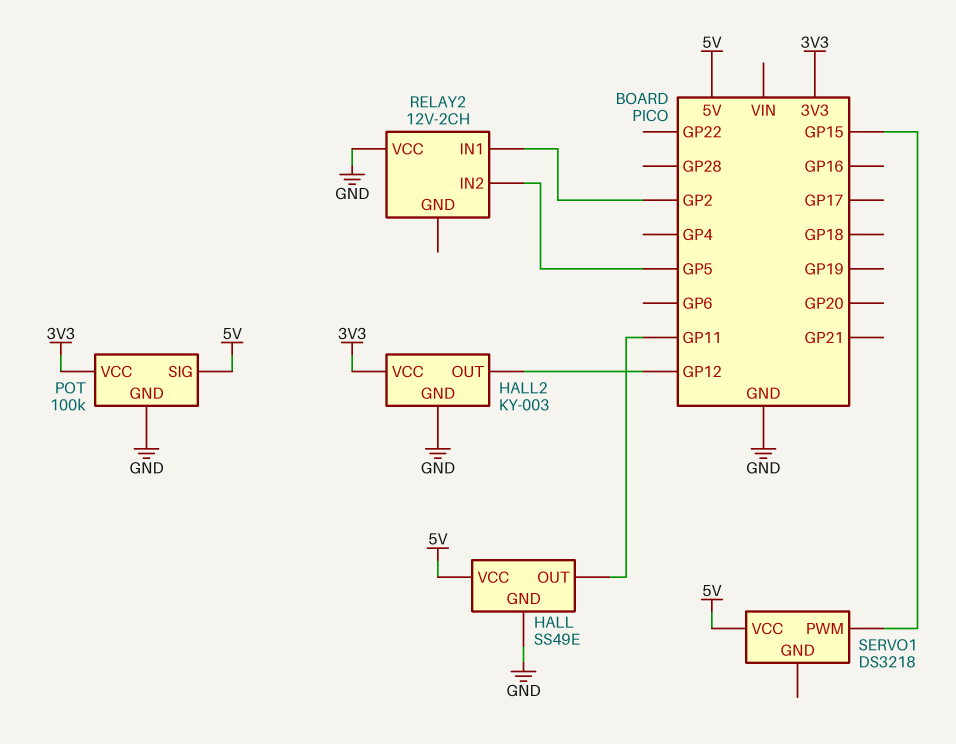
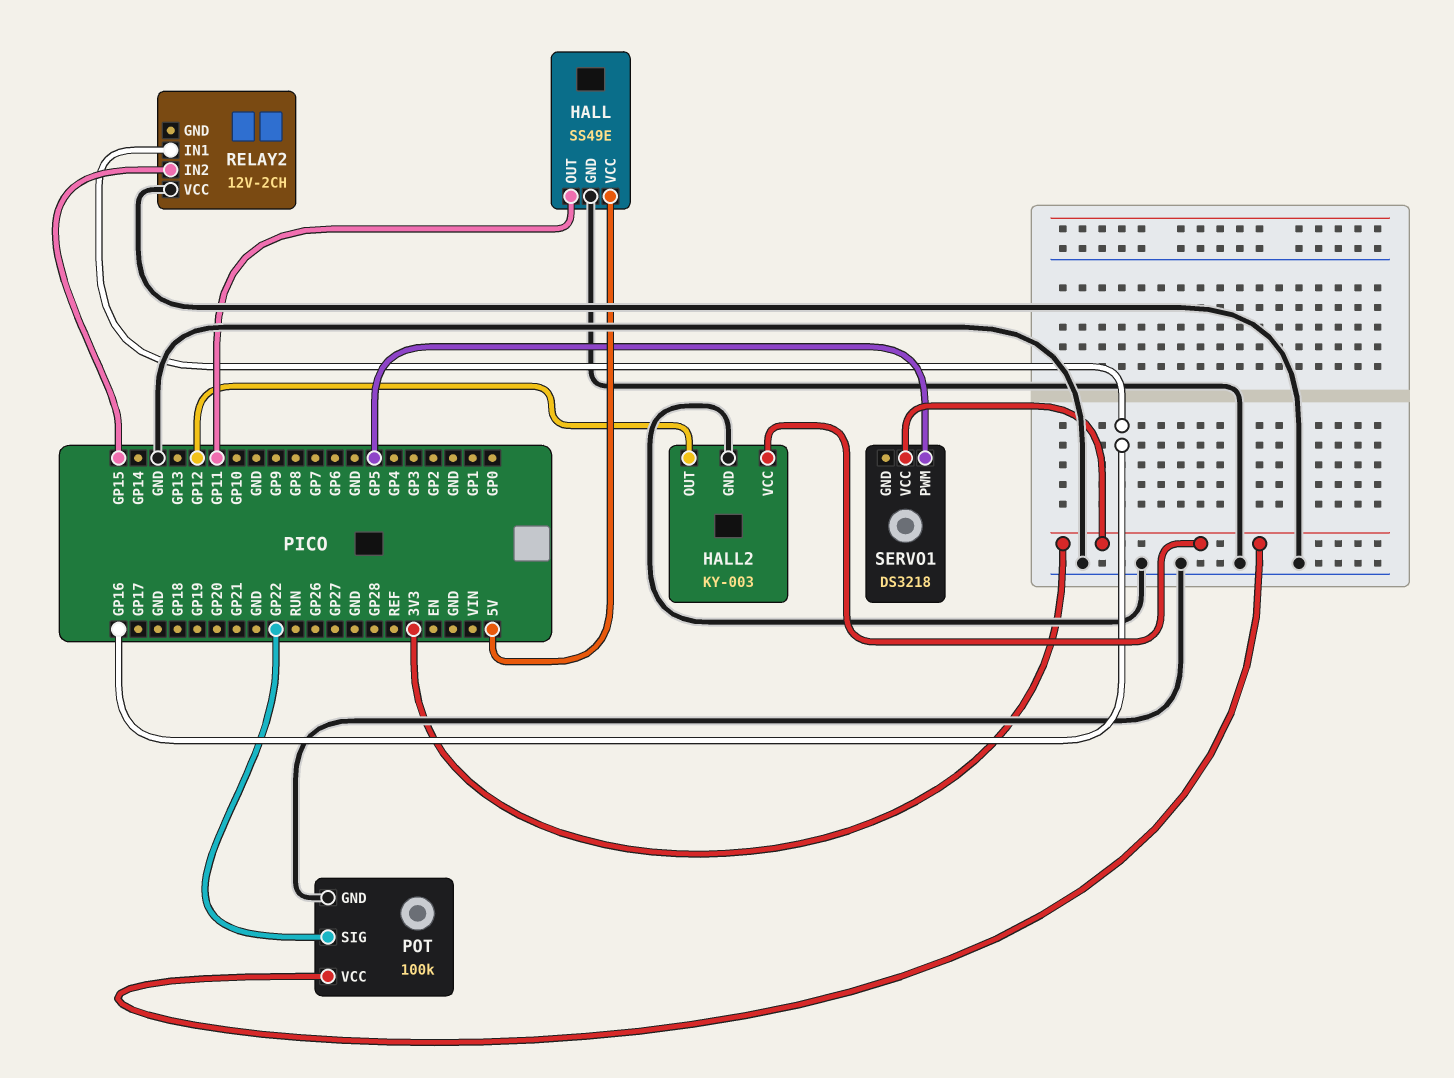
POT pin SIG: 5V -> GP22
RELAY2 pin IN1: GP2 -> GP16
RELAY2 pin IN2: GP5 -> GP15
SERVO1 pin PWM: GP15 -> GP5
SERVO1 pin VCC: 5V -> 3V3

